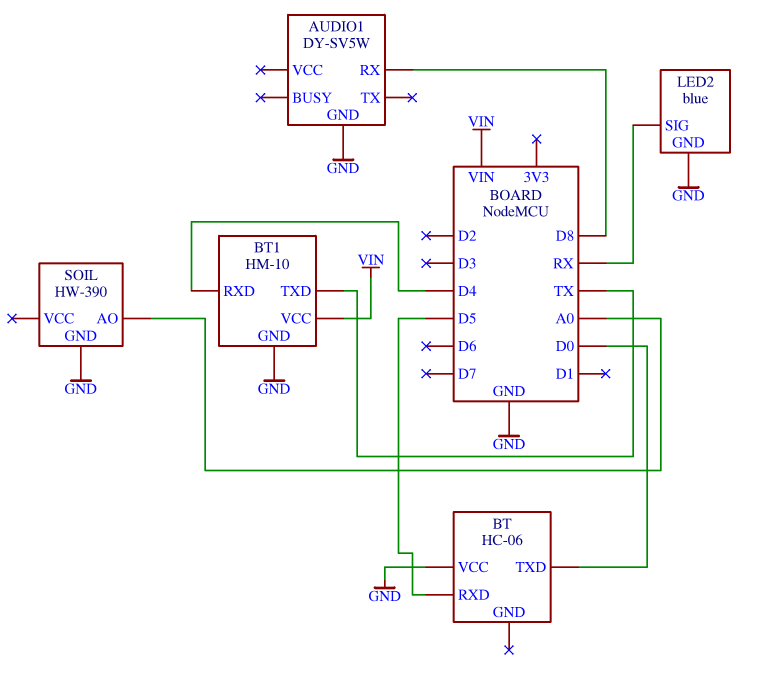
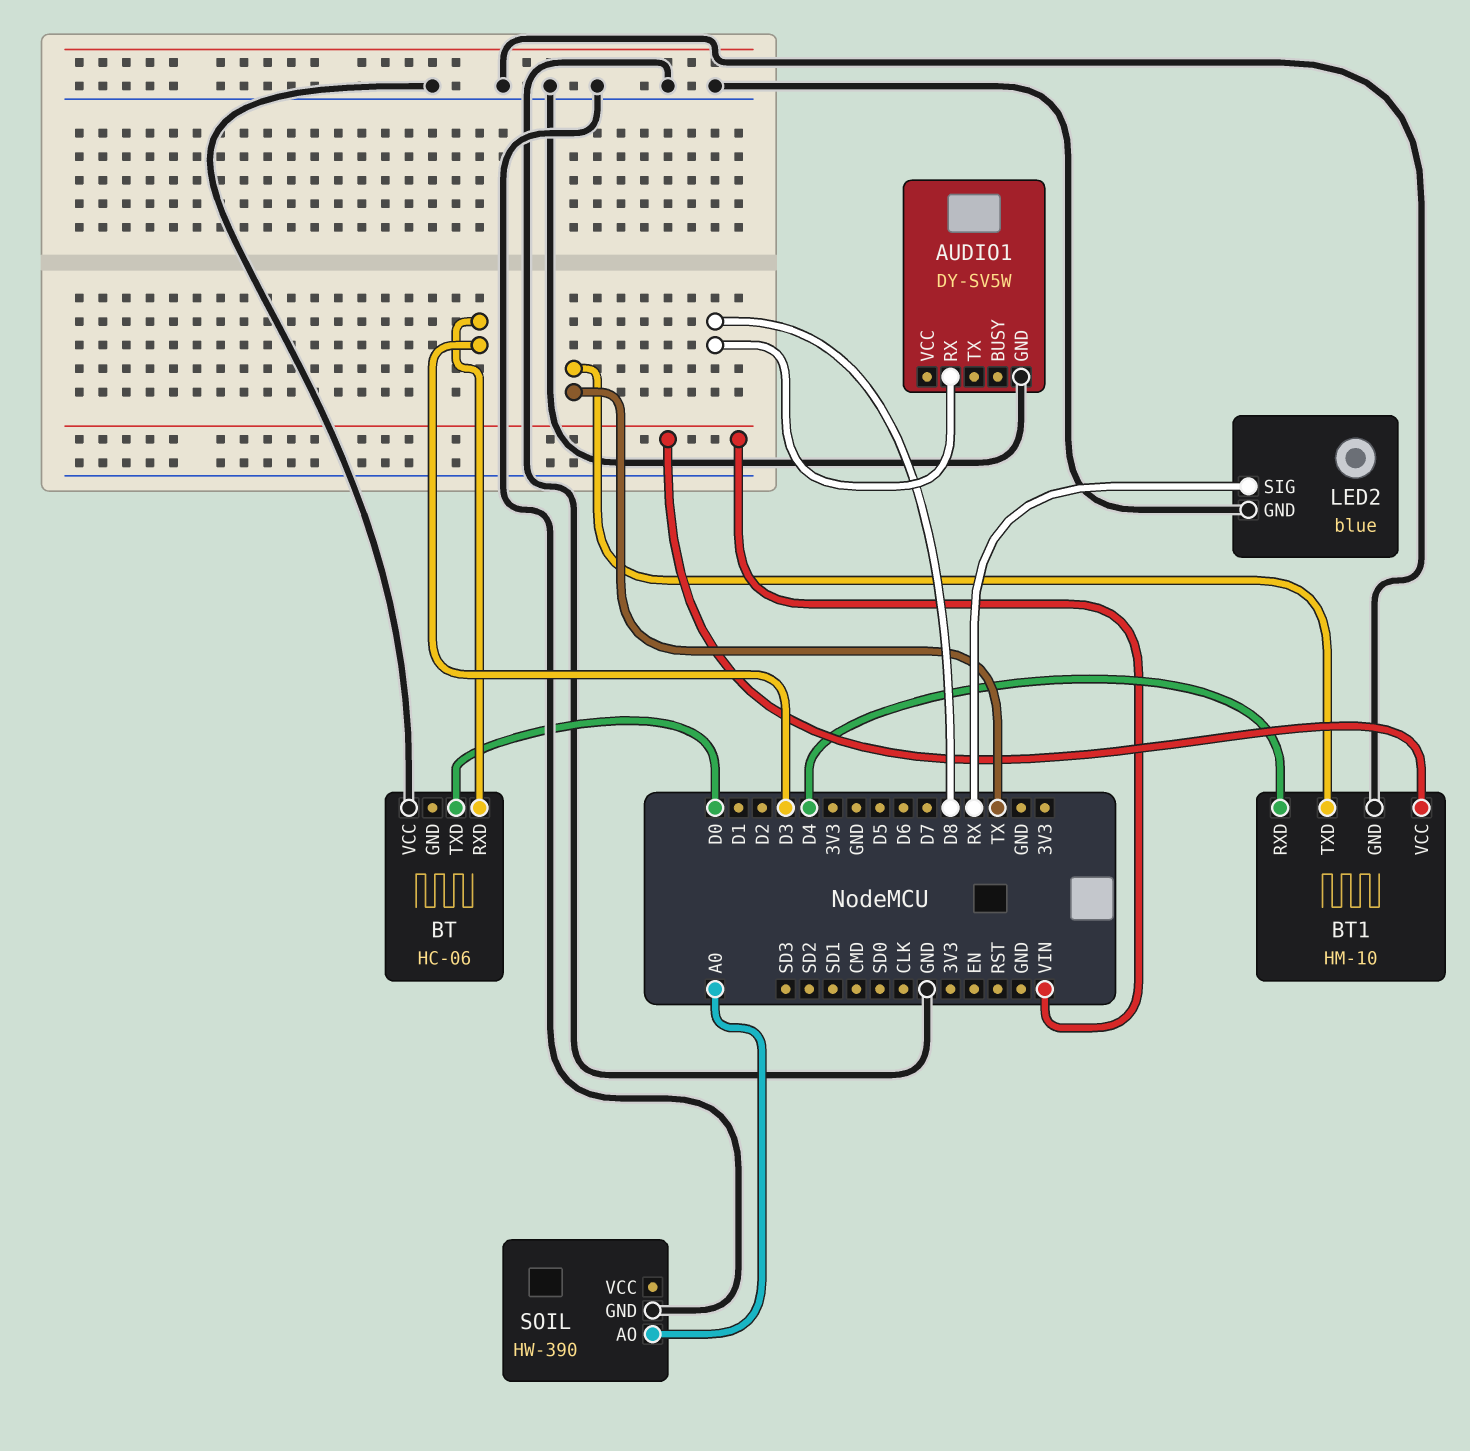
BT pin RXD: D5 -> D3

